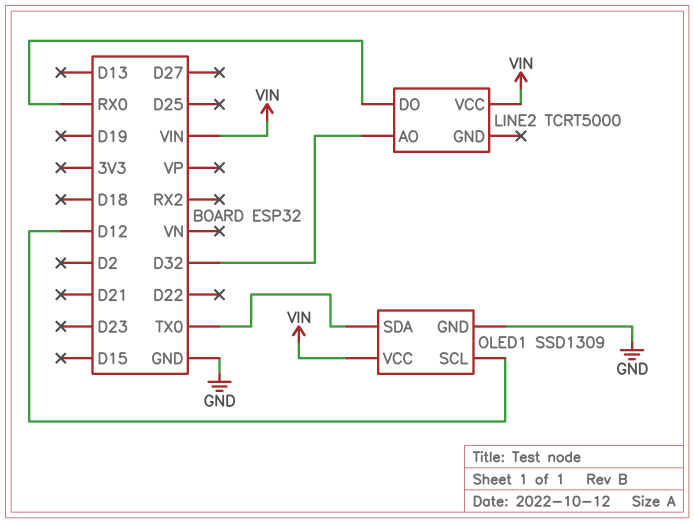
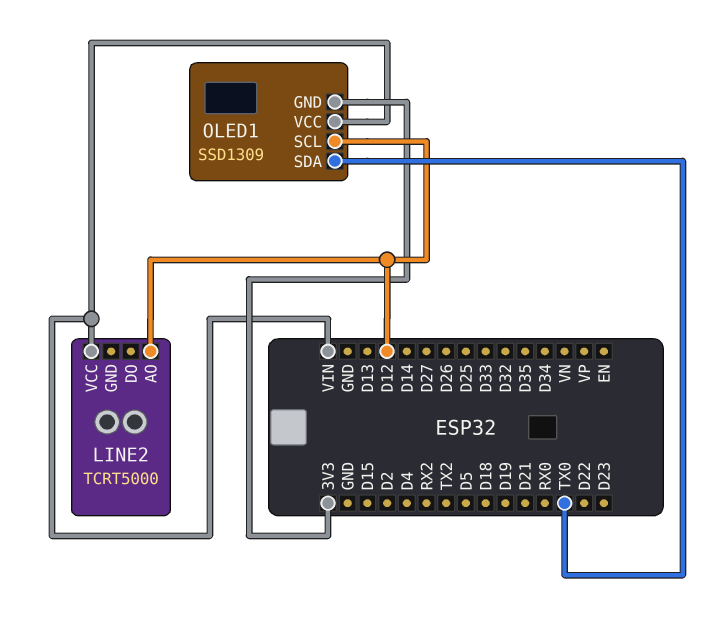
LINE2 pin AO: D32 -> D12
LINE2 pin DO: RX0 -> none
OLED1 pin GND: GND -> 3V3

